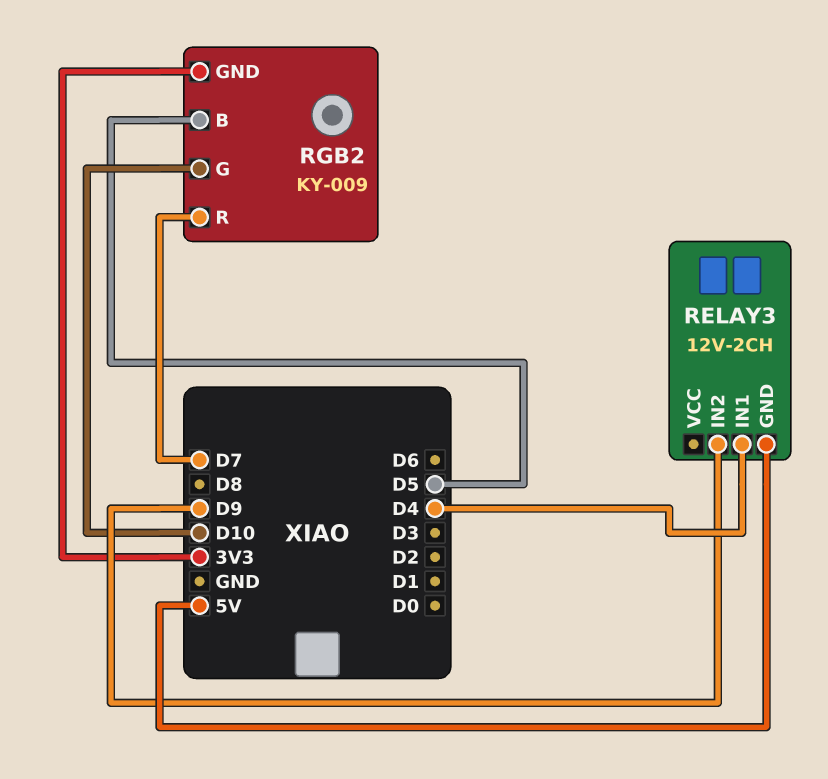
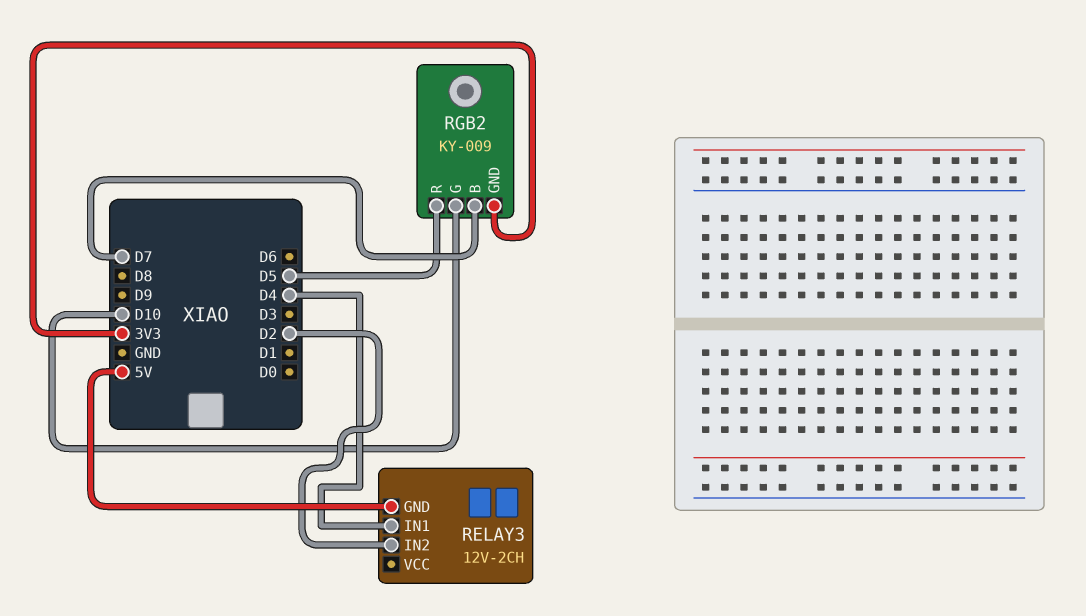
RELAY3 pin IN2: D9 -> D2
RGB2 pin B: D5 -> D7
RGB2 pin R: D7 -> D5

